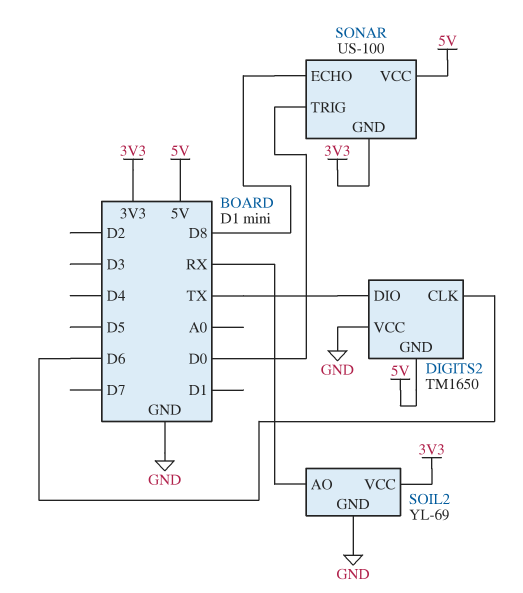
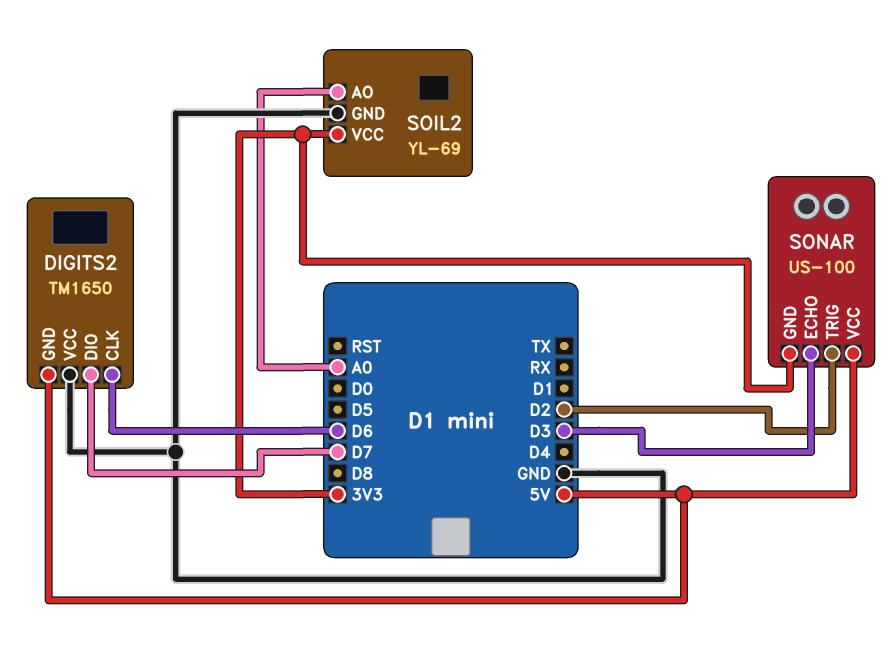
DIGITS2 pin DIO: TX -> D7
SOIL2 pin AO: RX -> A0
SONAR pin ECHO: D8 -> D3
SONAR pin TRIG: D0 -> D2

